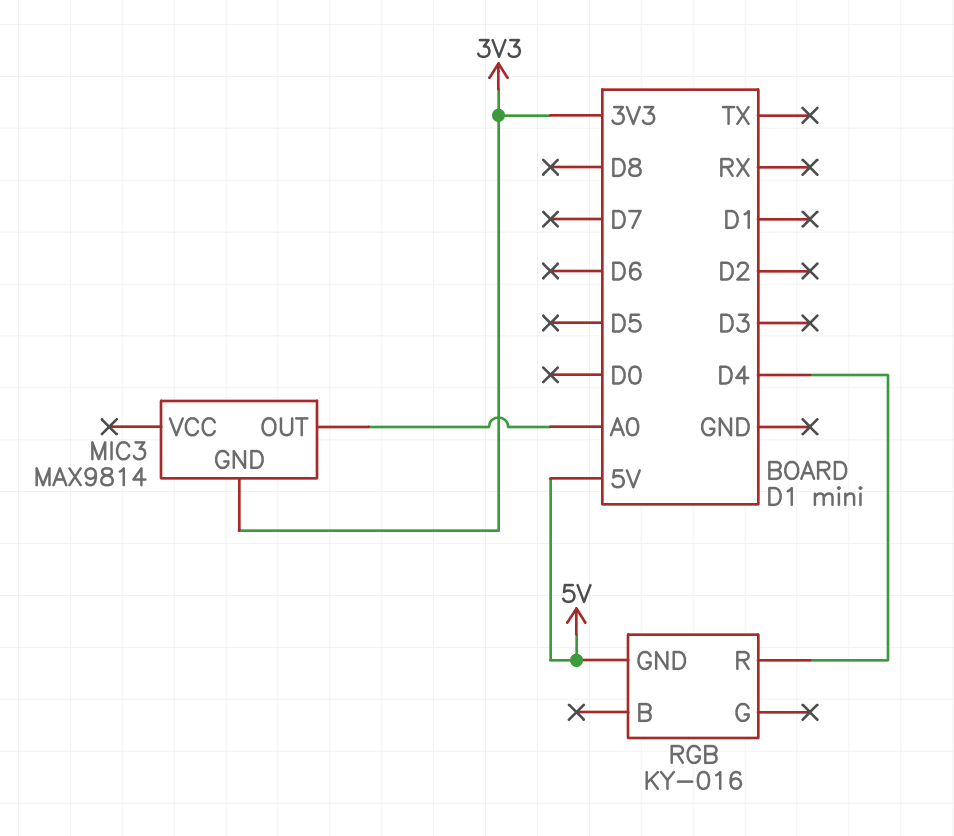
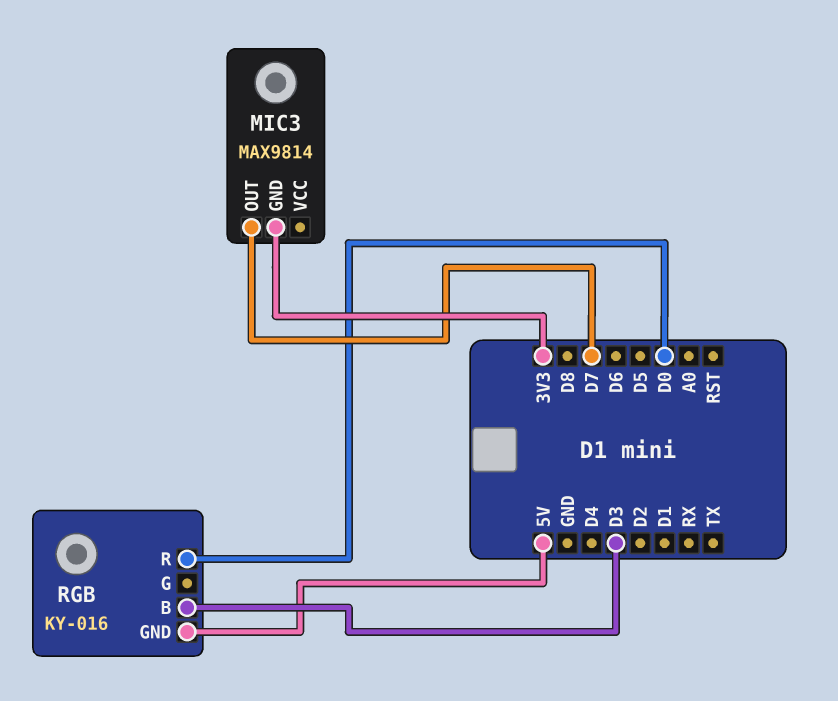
MIC3 pin OUT: A0 -> D7
RGB pin B: none -> D3
RGB pin R: D4 -> D0

